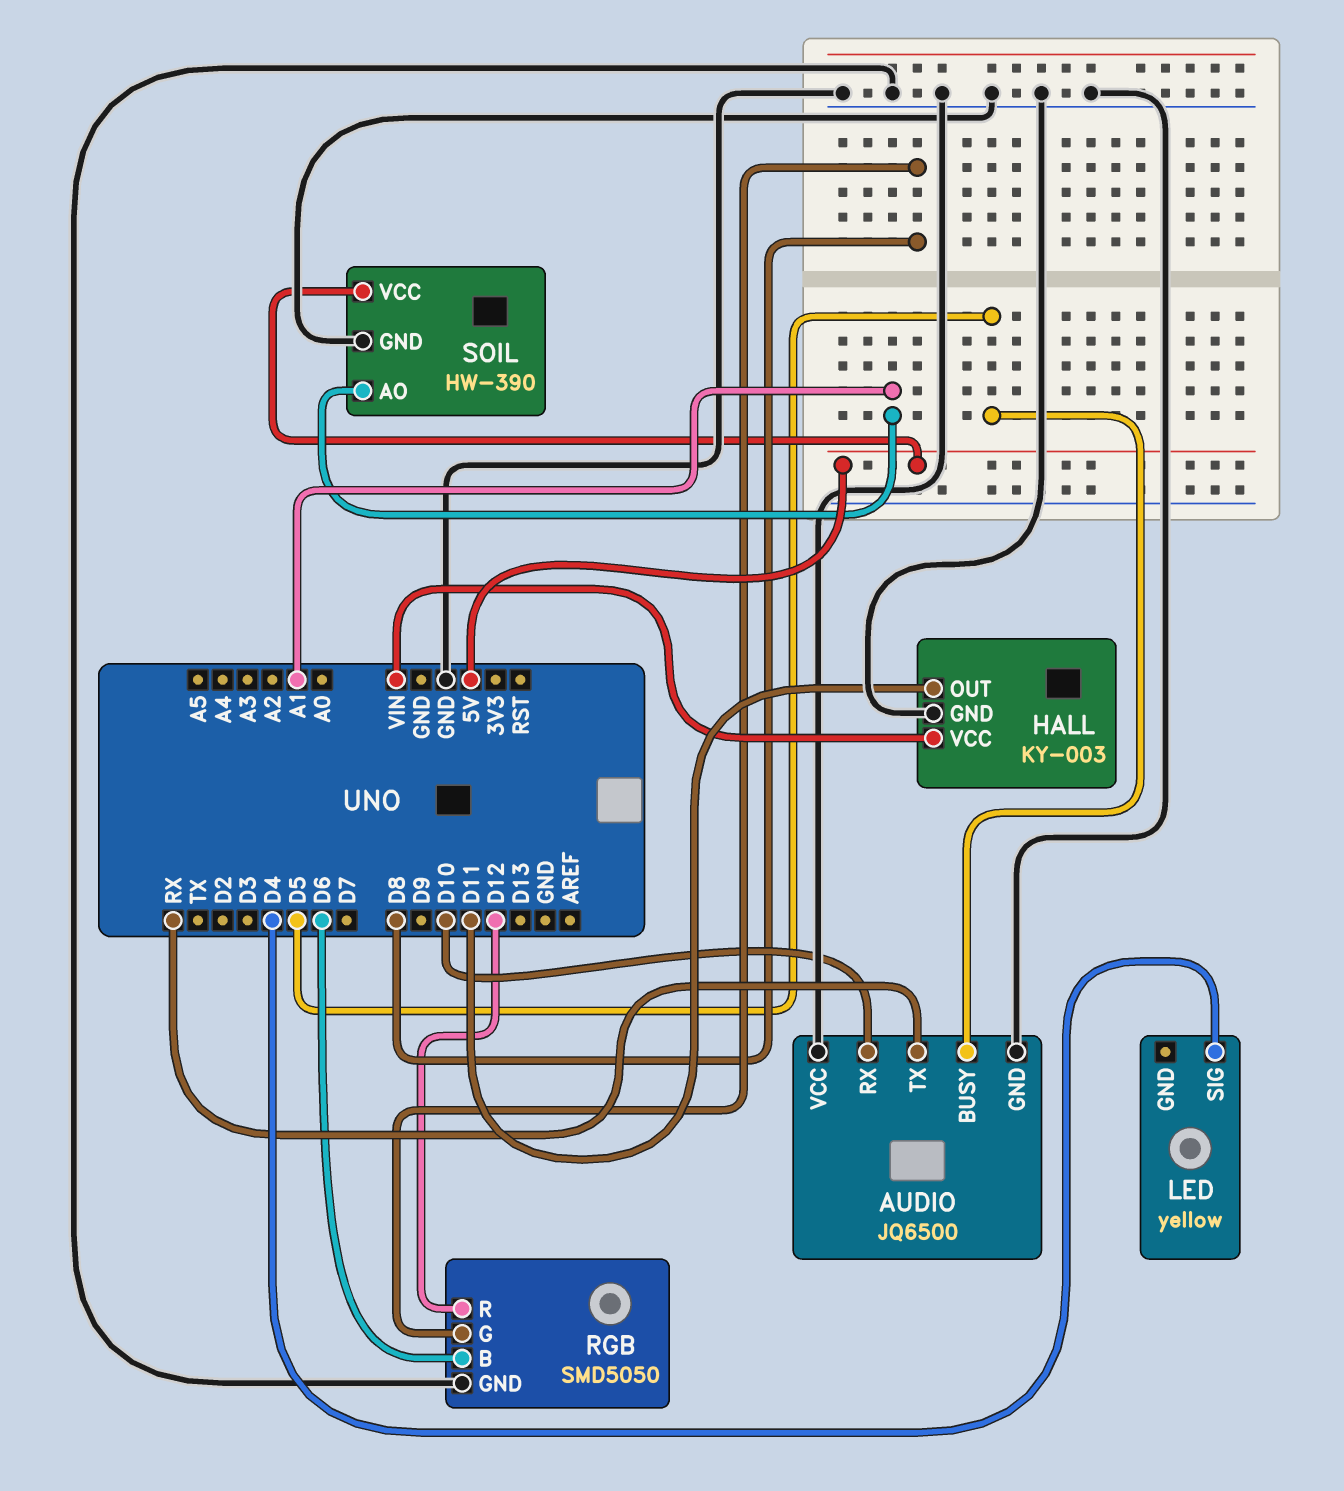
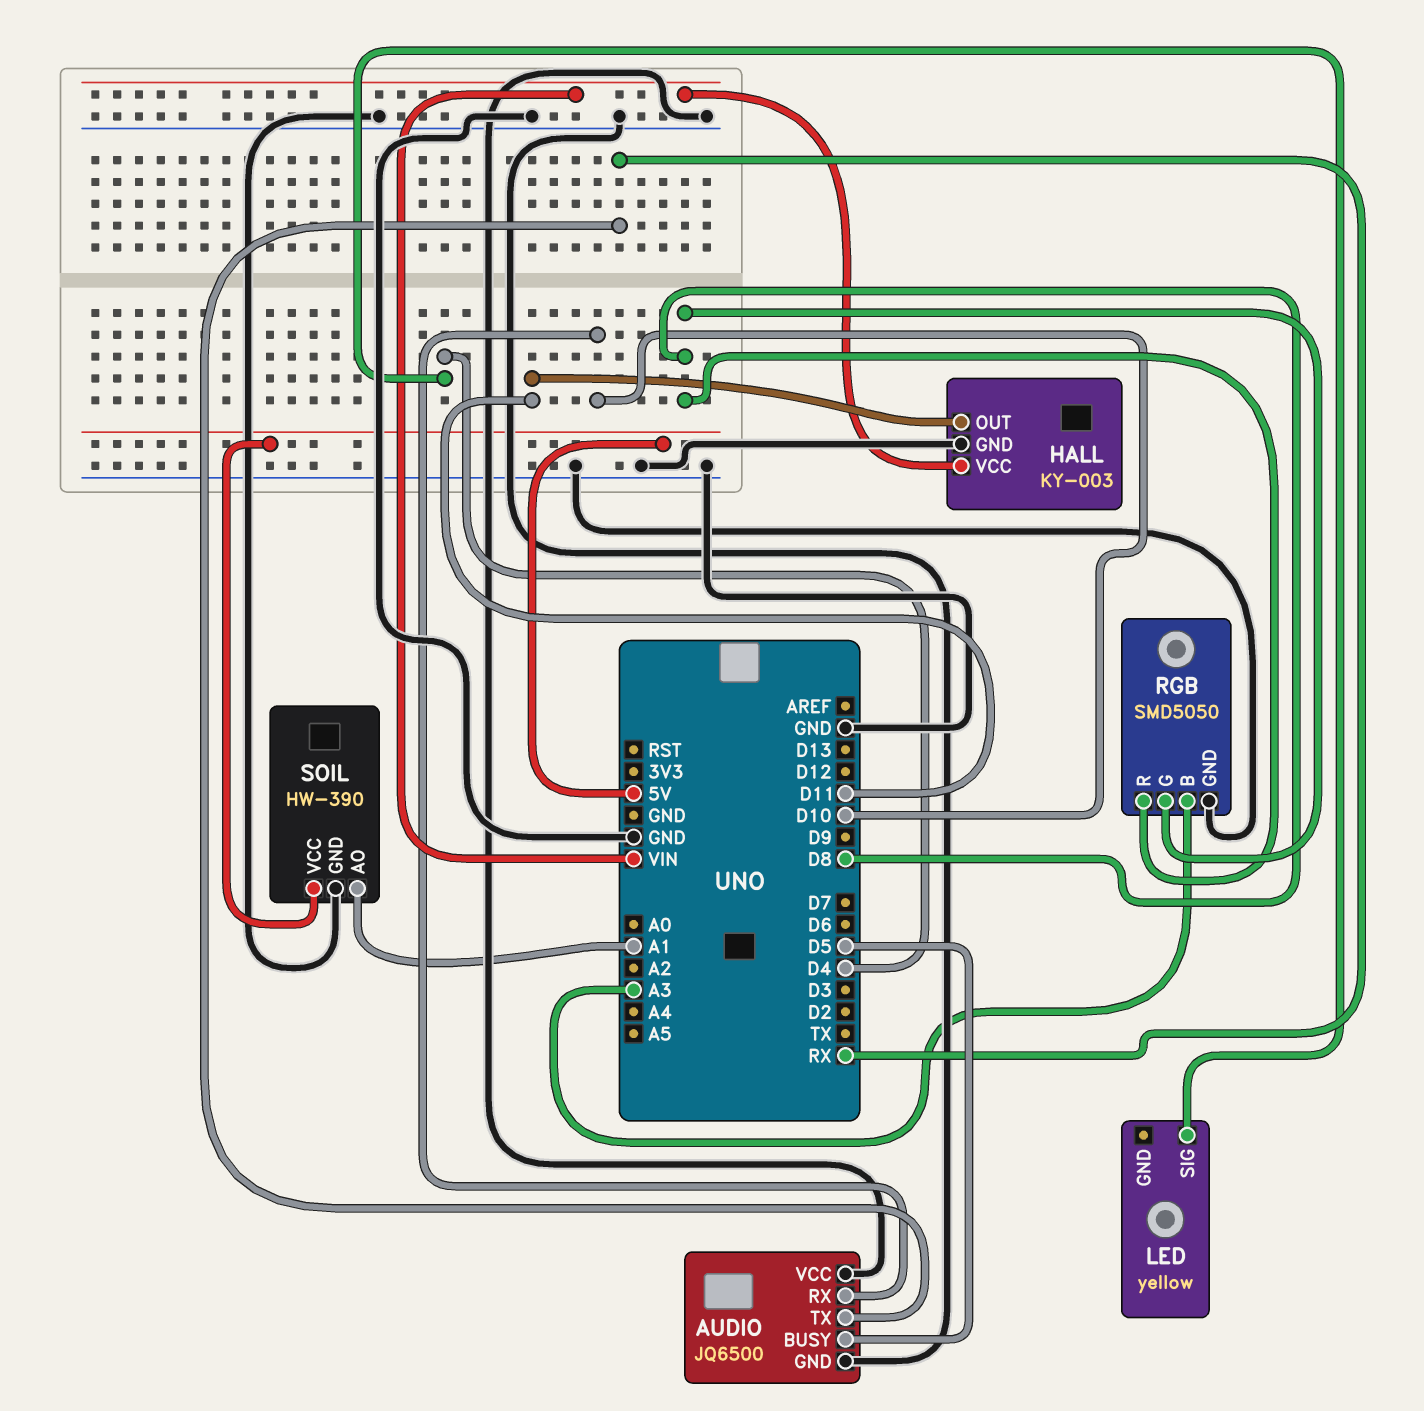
RGB pin B: D6 -> A3
RGB pin R: D12 -> D8

